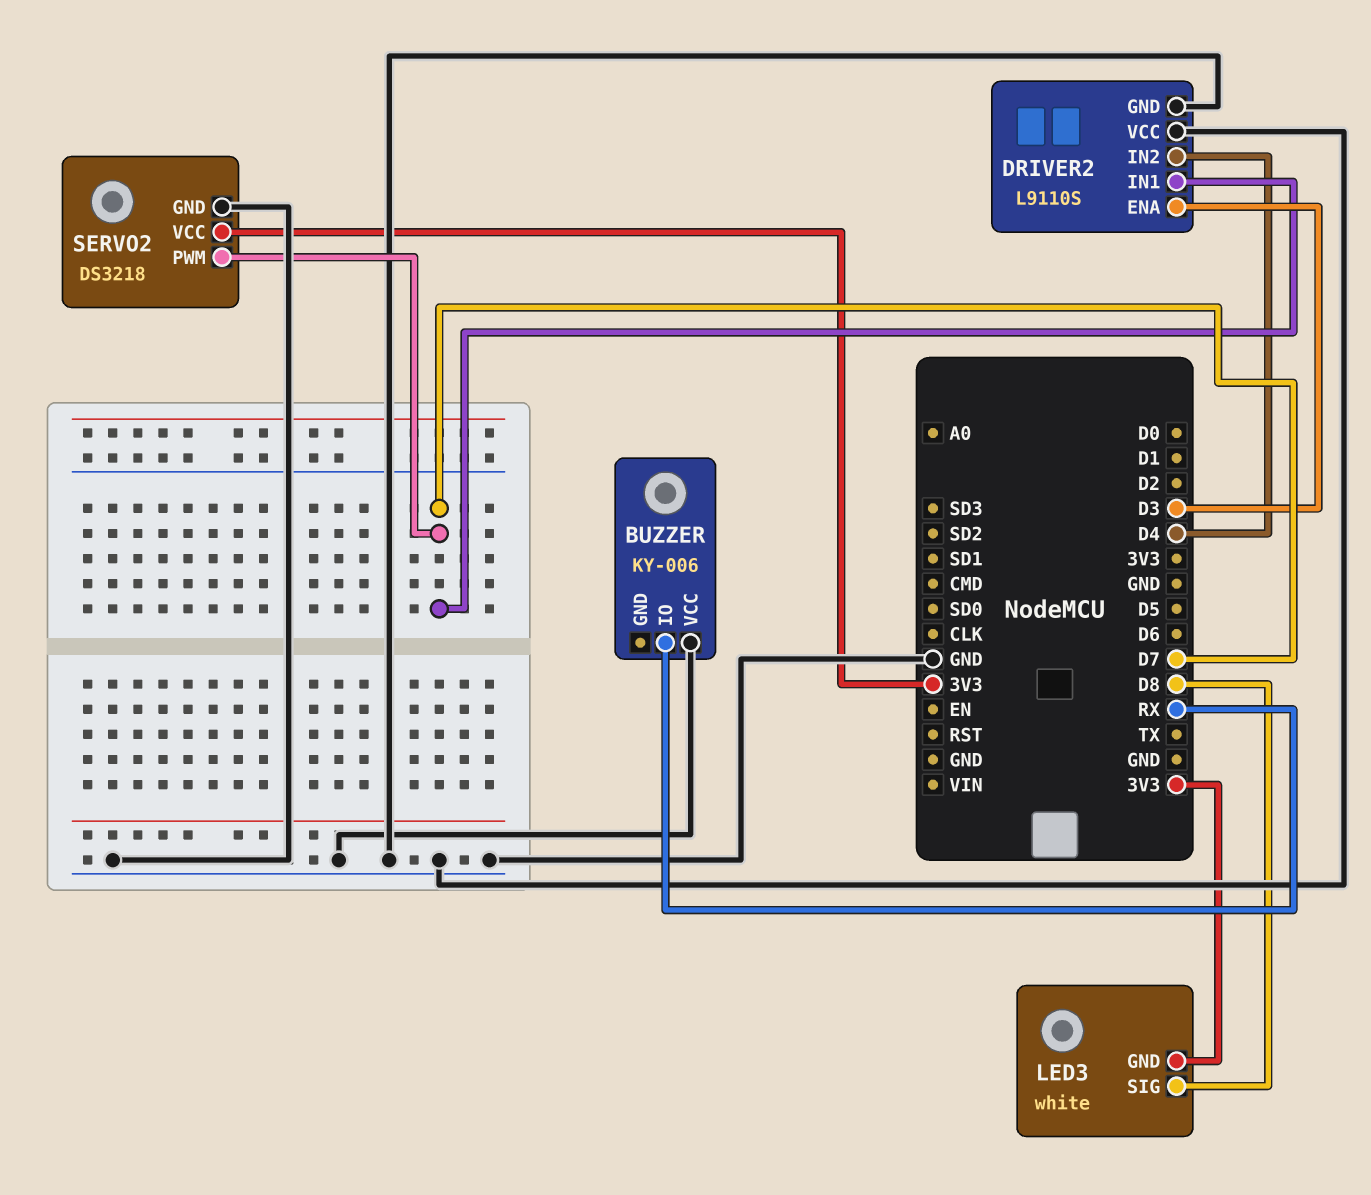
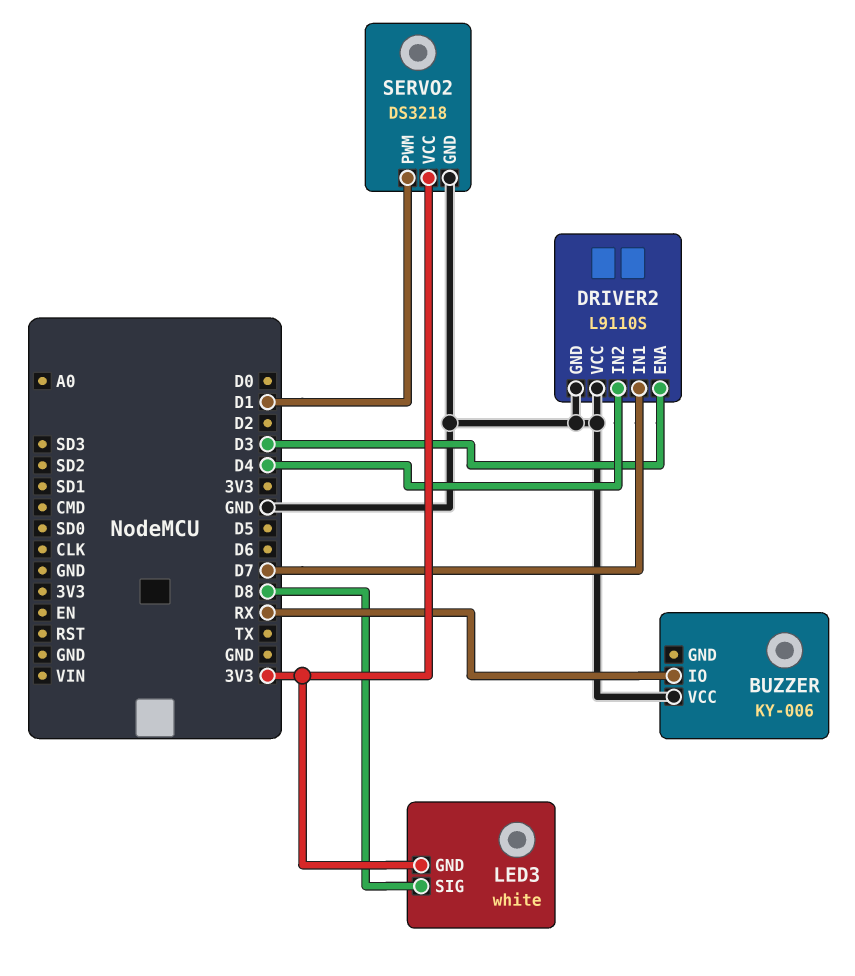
SERVO2 pin PWM: D7 -> D1

